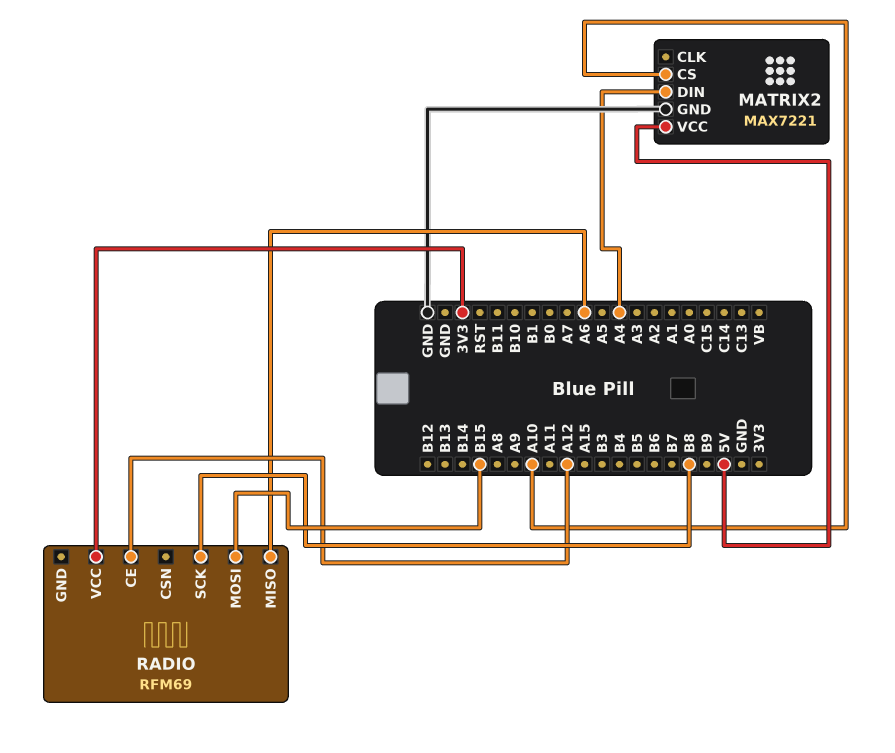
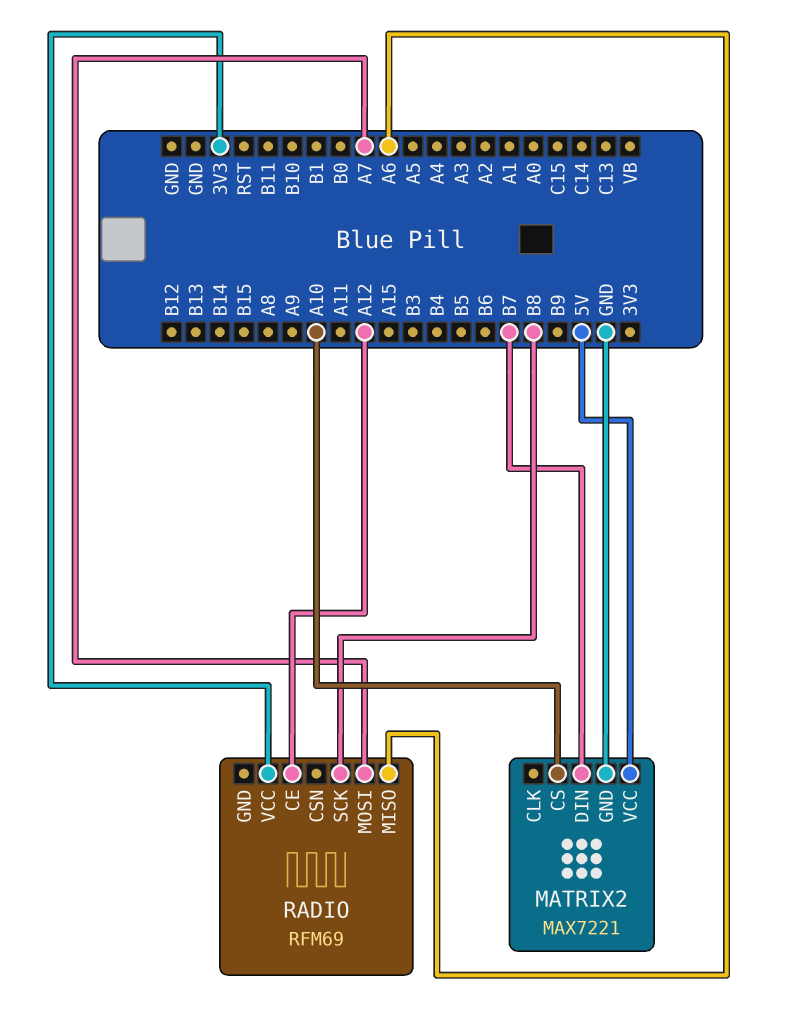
MATRIX2 pin DIN: A4 -> B7
RADIO pin MOSI: B15 -> A7

